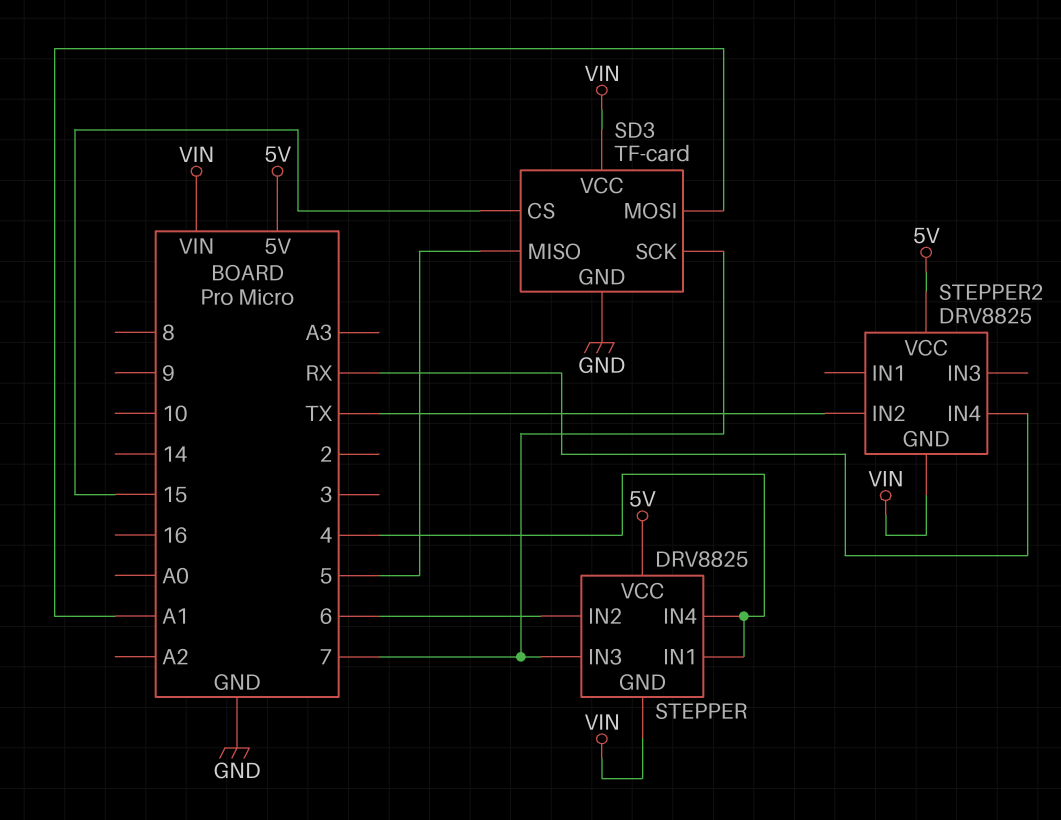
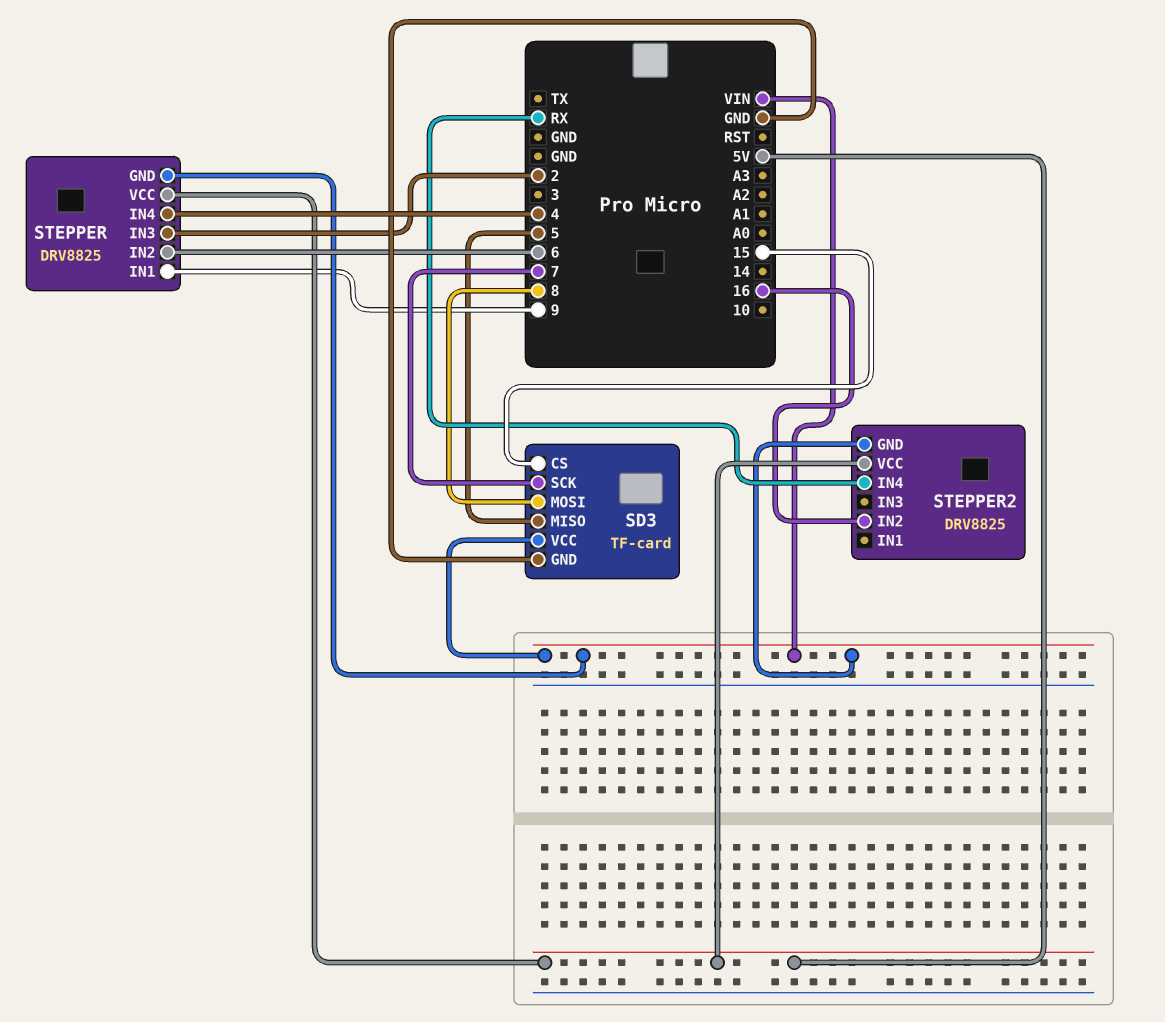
SD3 pin MOSI: A1 -> 8
STEPPER pin IN1: 4 -> 9
STEPPER pin IN3: 7 -> 2
STEPPER2 pin IN2: TX -> 16

